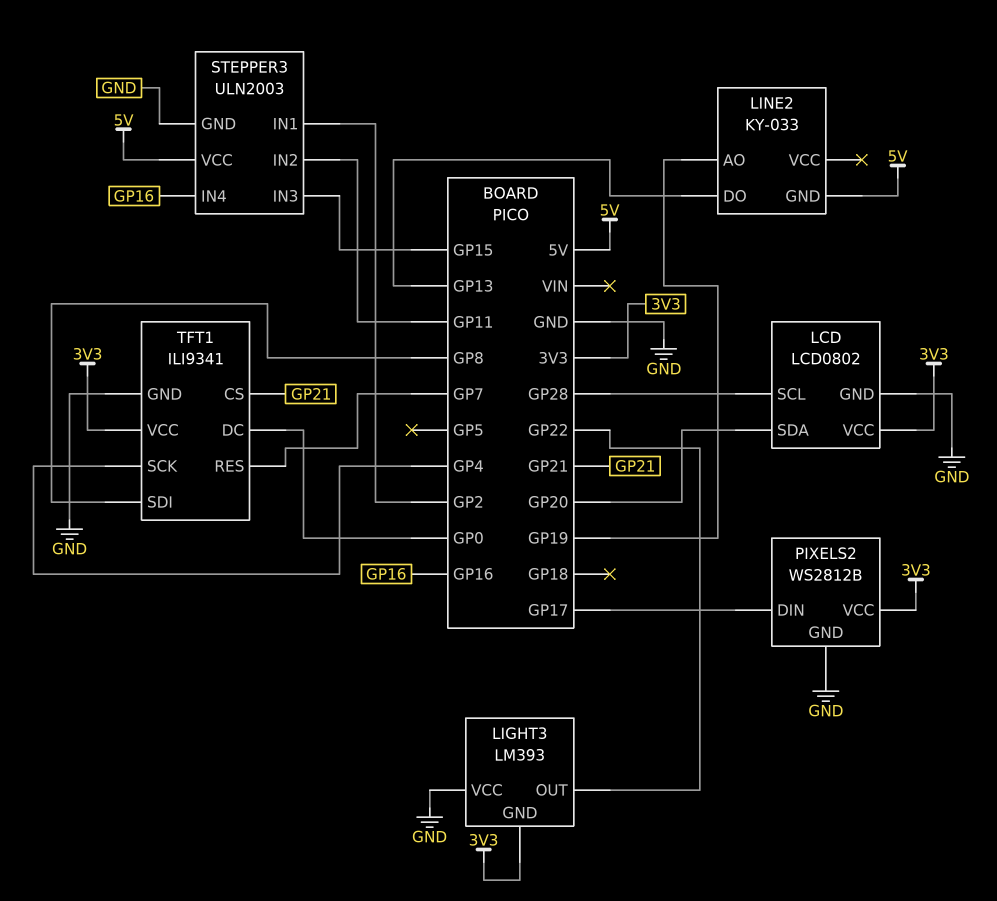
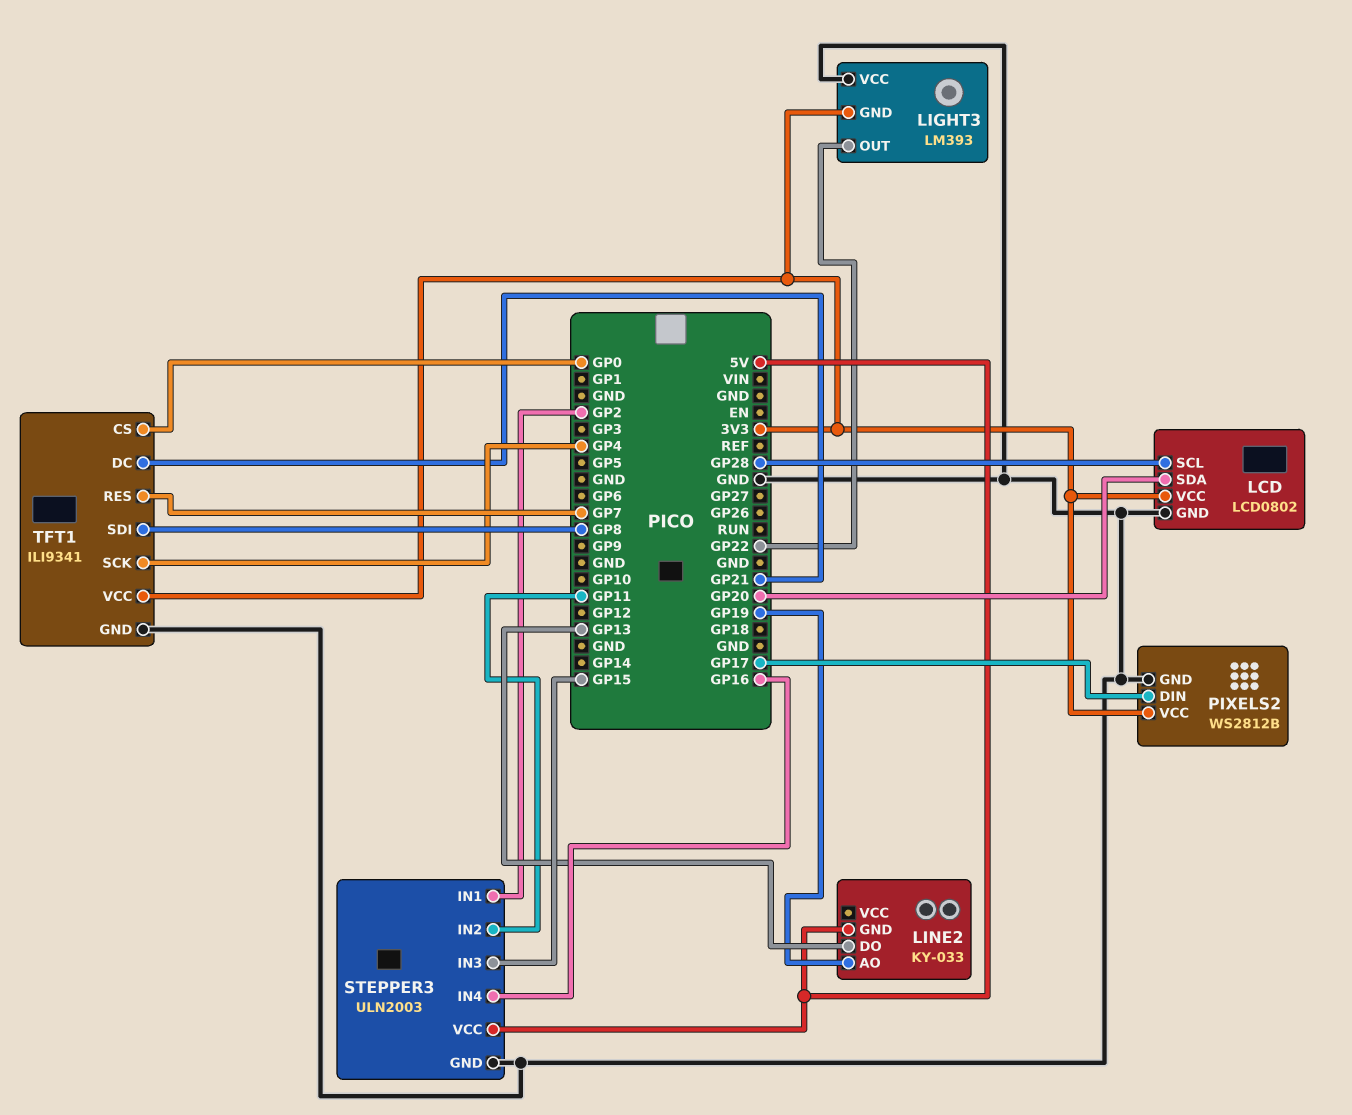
TFT1 pin CS: GP21 -> GP0
TFT1 pin DC: GP0 -> GP21

